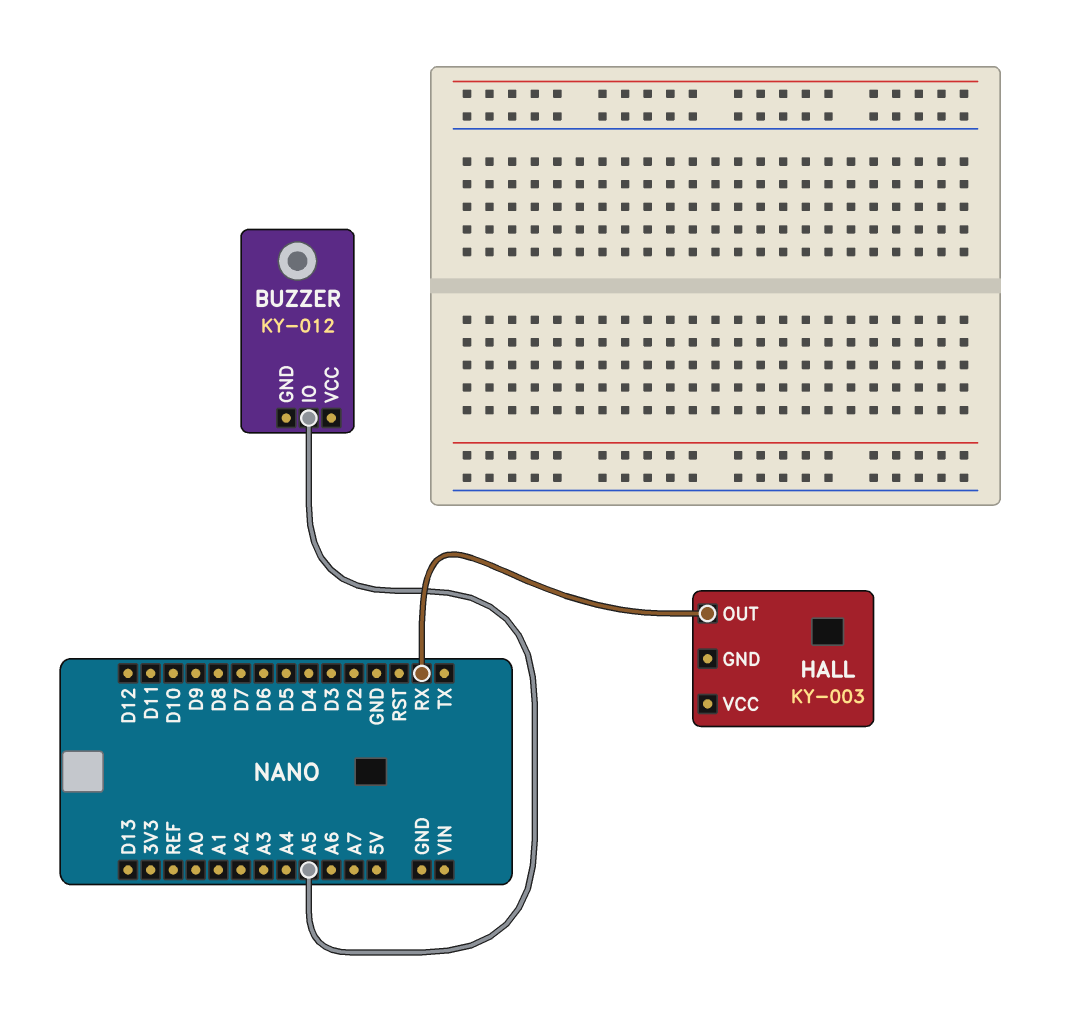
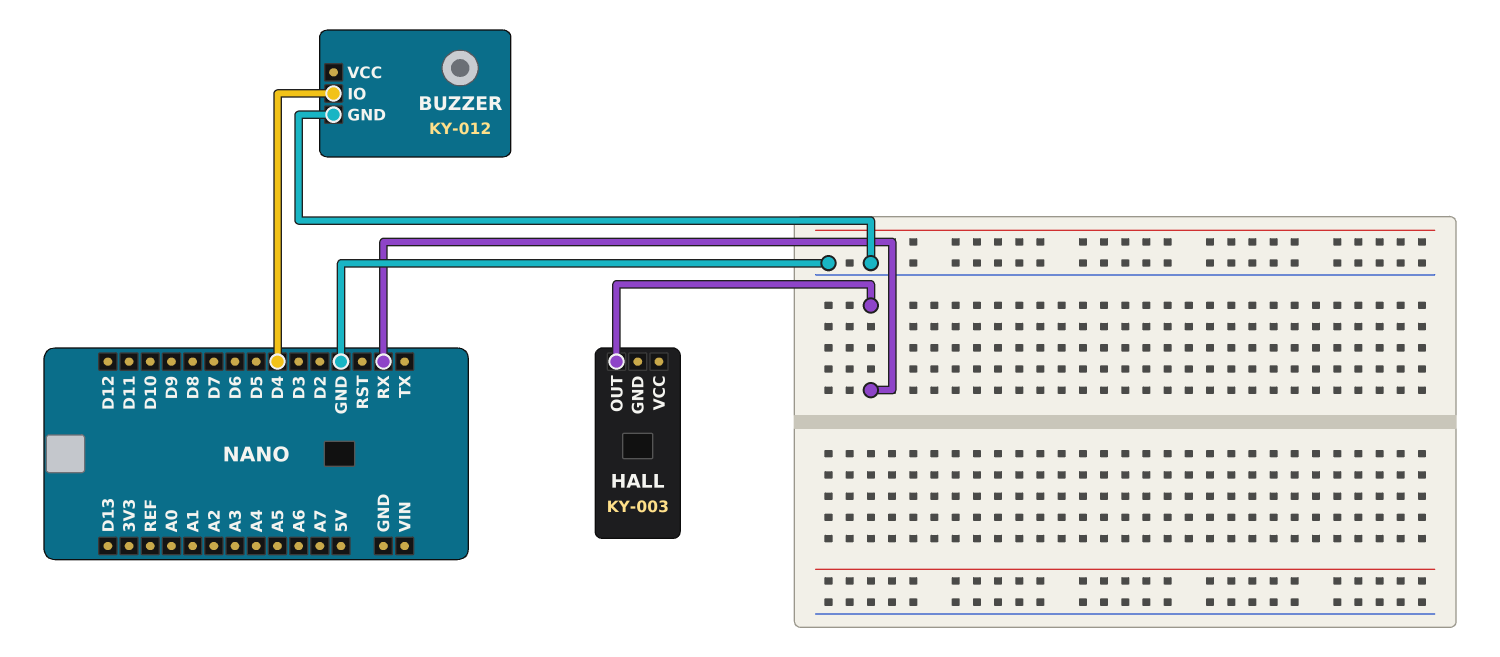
BUZZER pin GND: none -> GND
BUZZER pin IO: A5 -> D4

